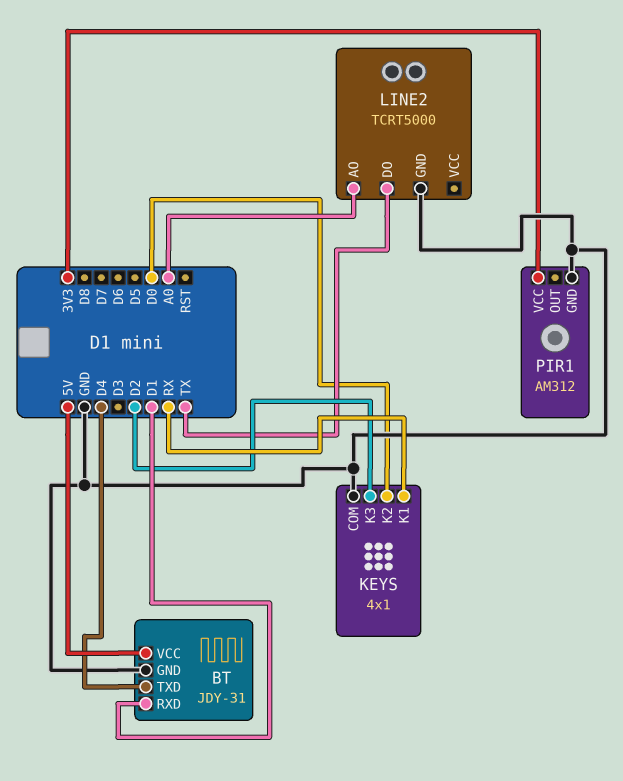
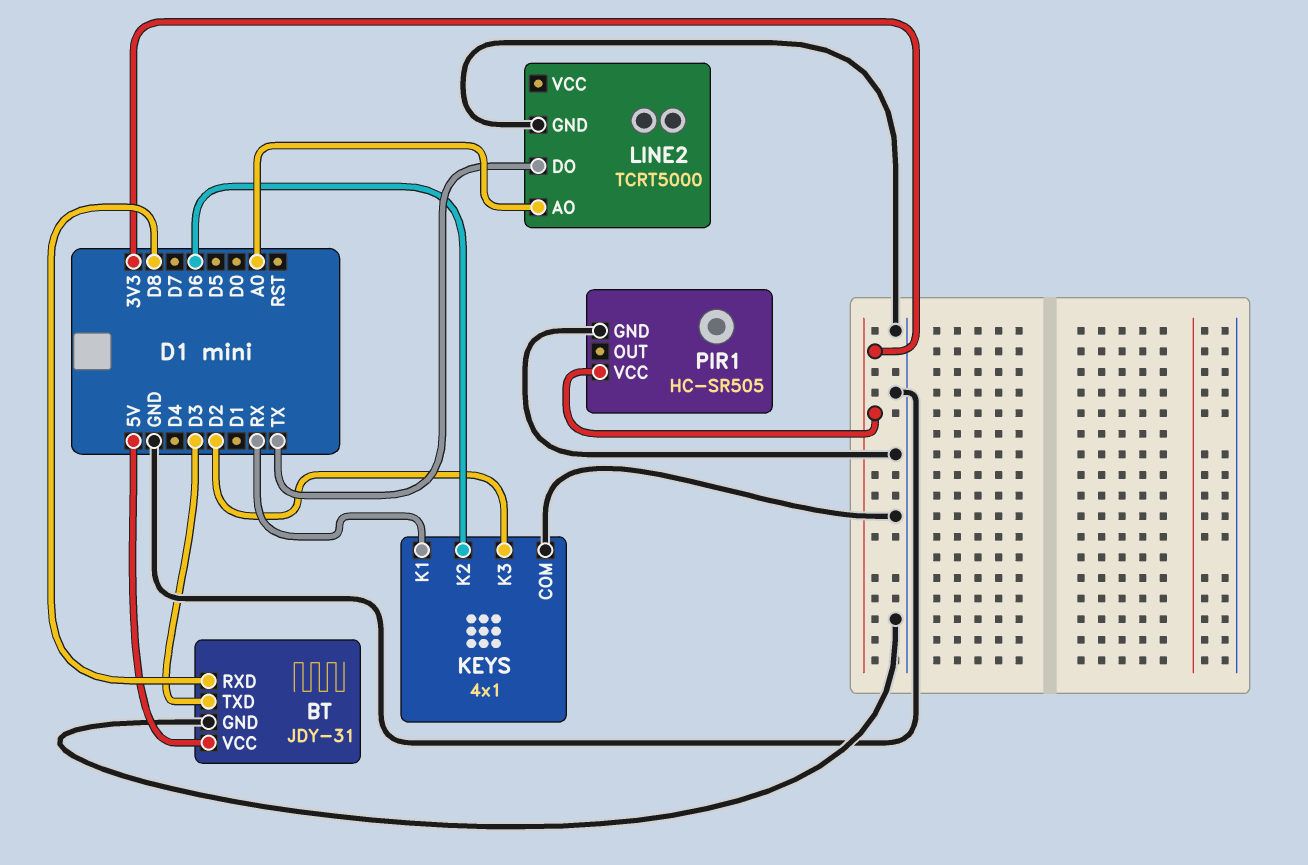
BT pin RXD: D1 -> D8
BT pin TXD: D4 -> D3
KEYS pin K2: D0 -> D6
PIR1: AM312 -> HC-SR505

